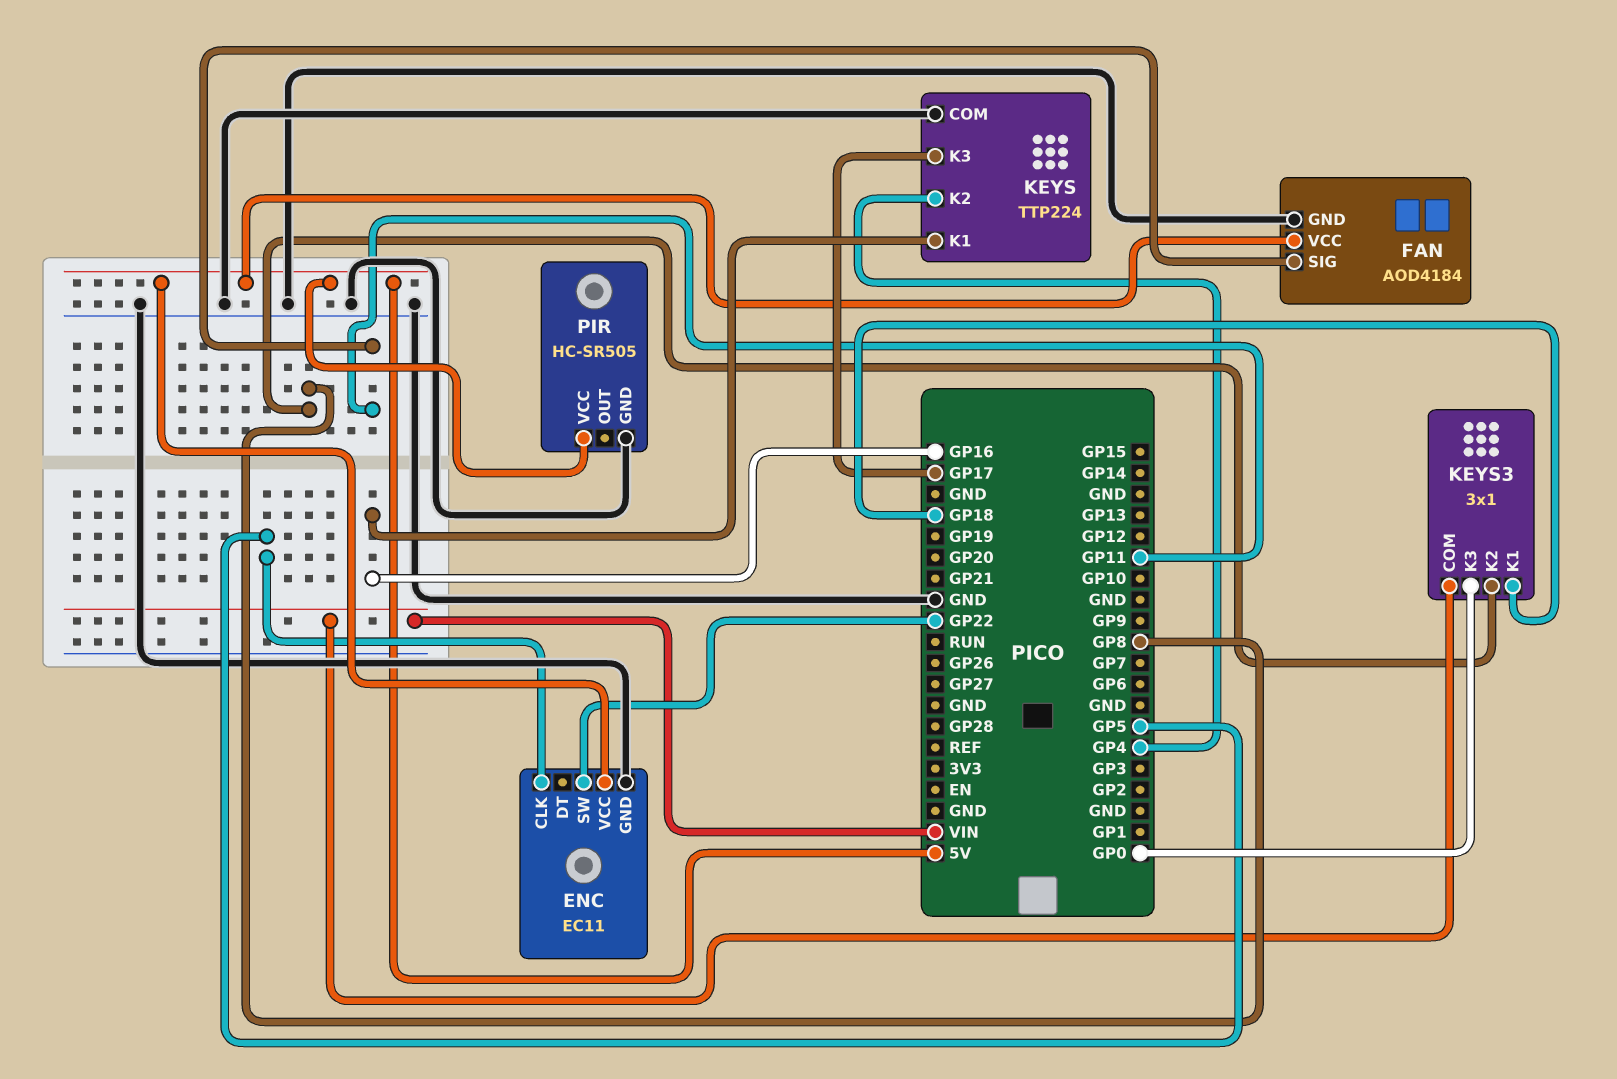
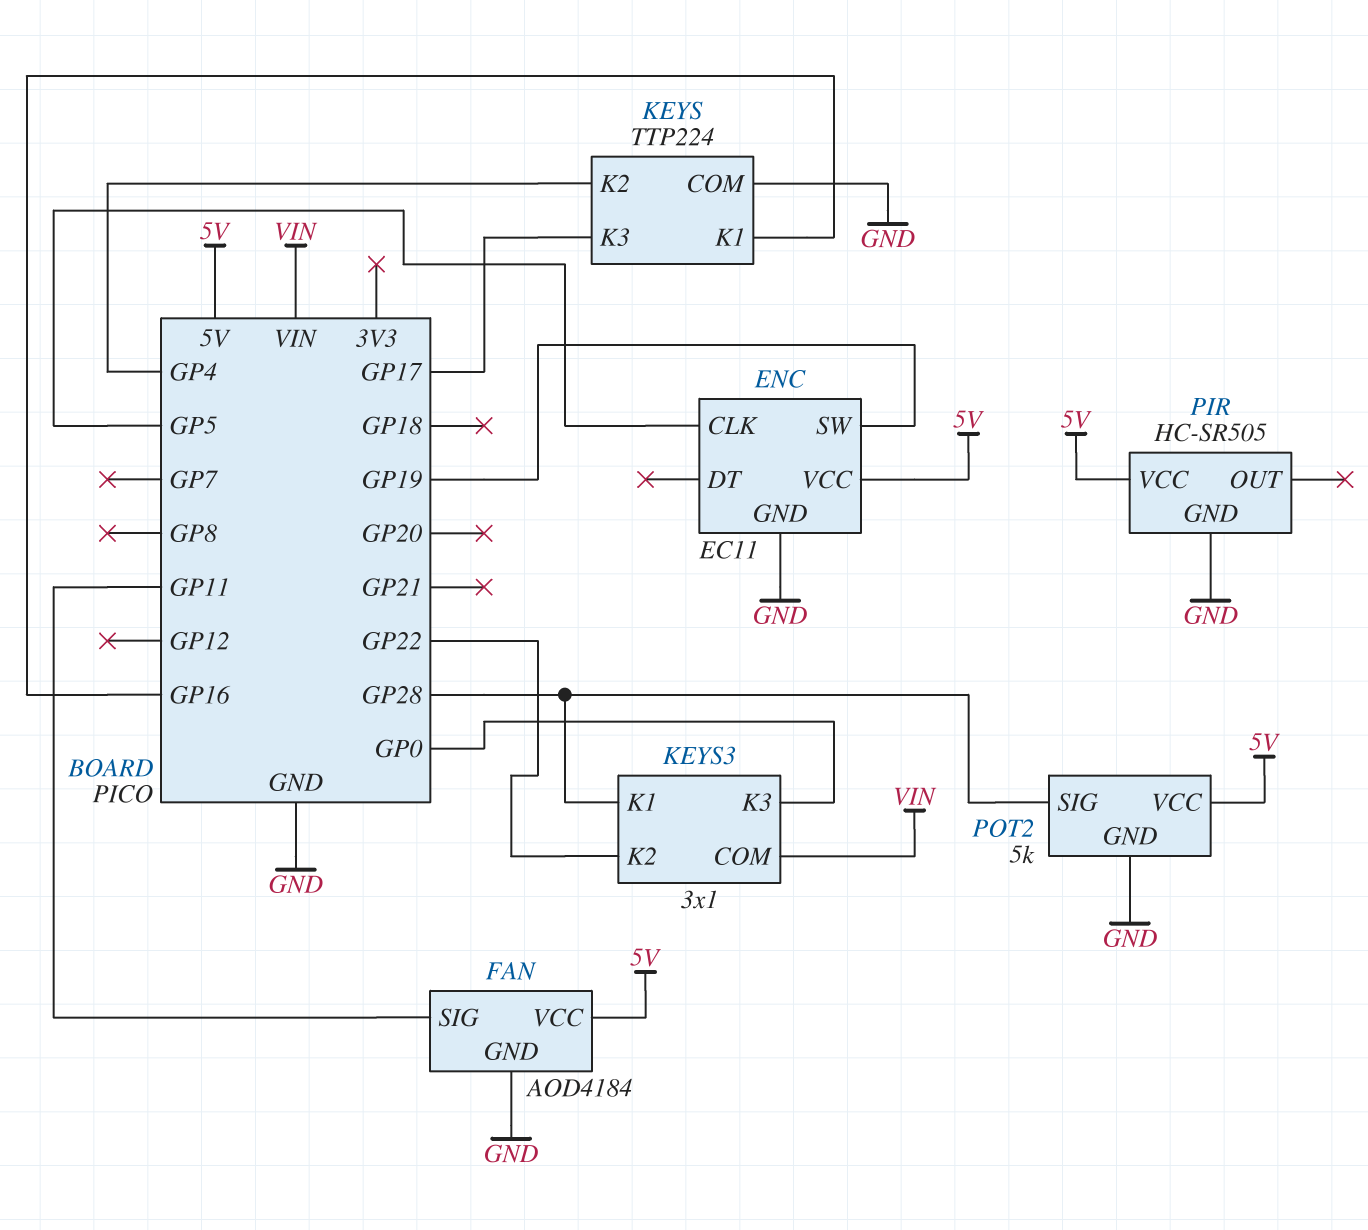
ENC pin SW: GP22 -> GP19
KEYS3 pin K1: GP18 -> GP28
KEYS3 pin K2: GP8 -> GP22
POT2: none -> 5k
POT2 pin GND: none -> GND
POT2 pin SIG: none -> GP28
POT2 pin VCC: none -> 5V

